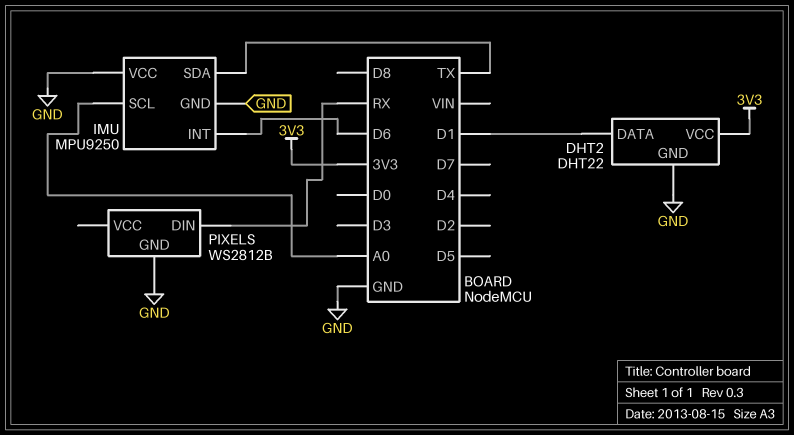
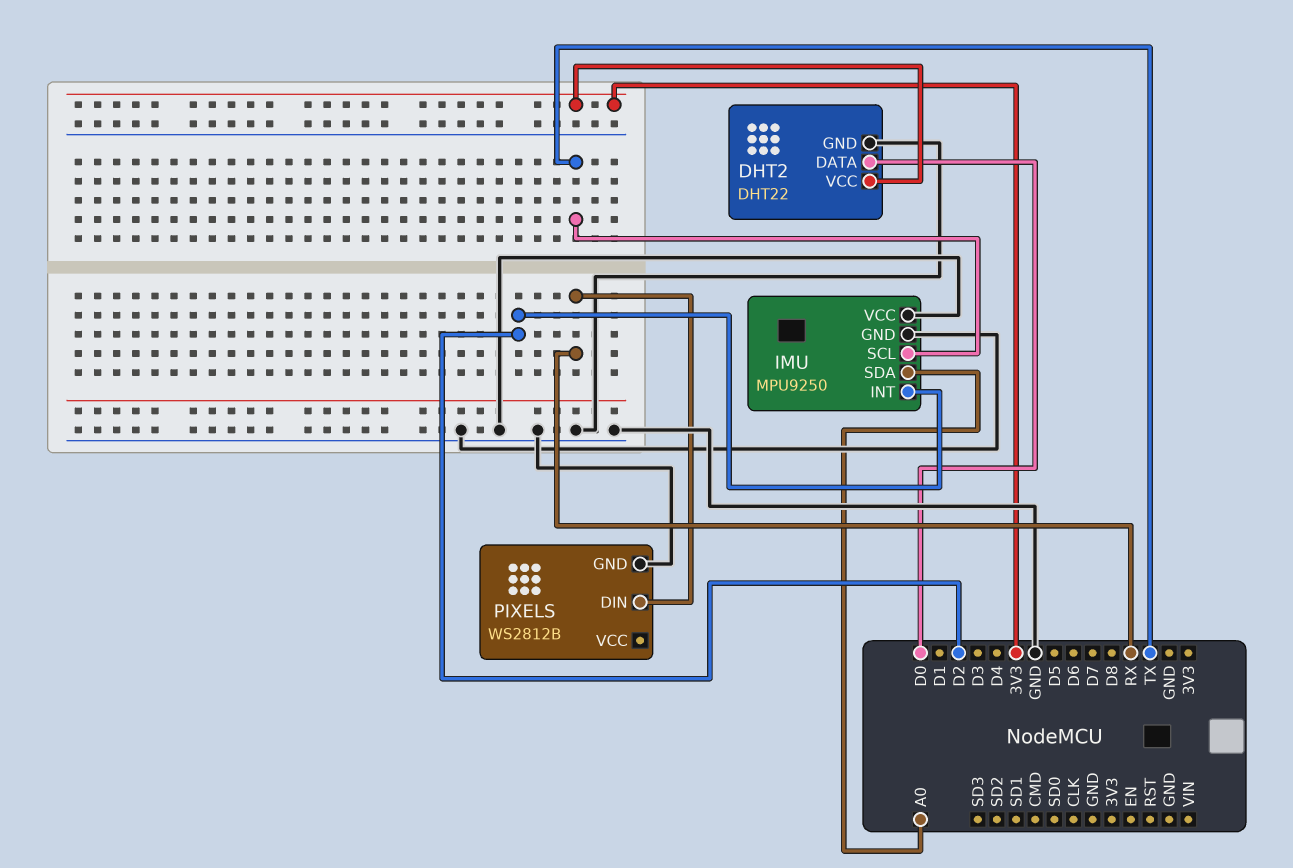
DHT2 pin DATA: D1 -> D0
IMU pin INT: D6 -> D2
IMU pin SCL: A0 -> TX
IMU pin SDA: TX -> A0

